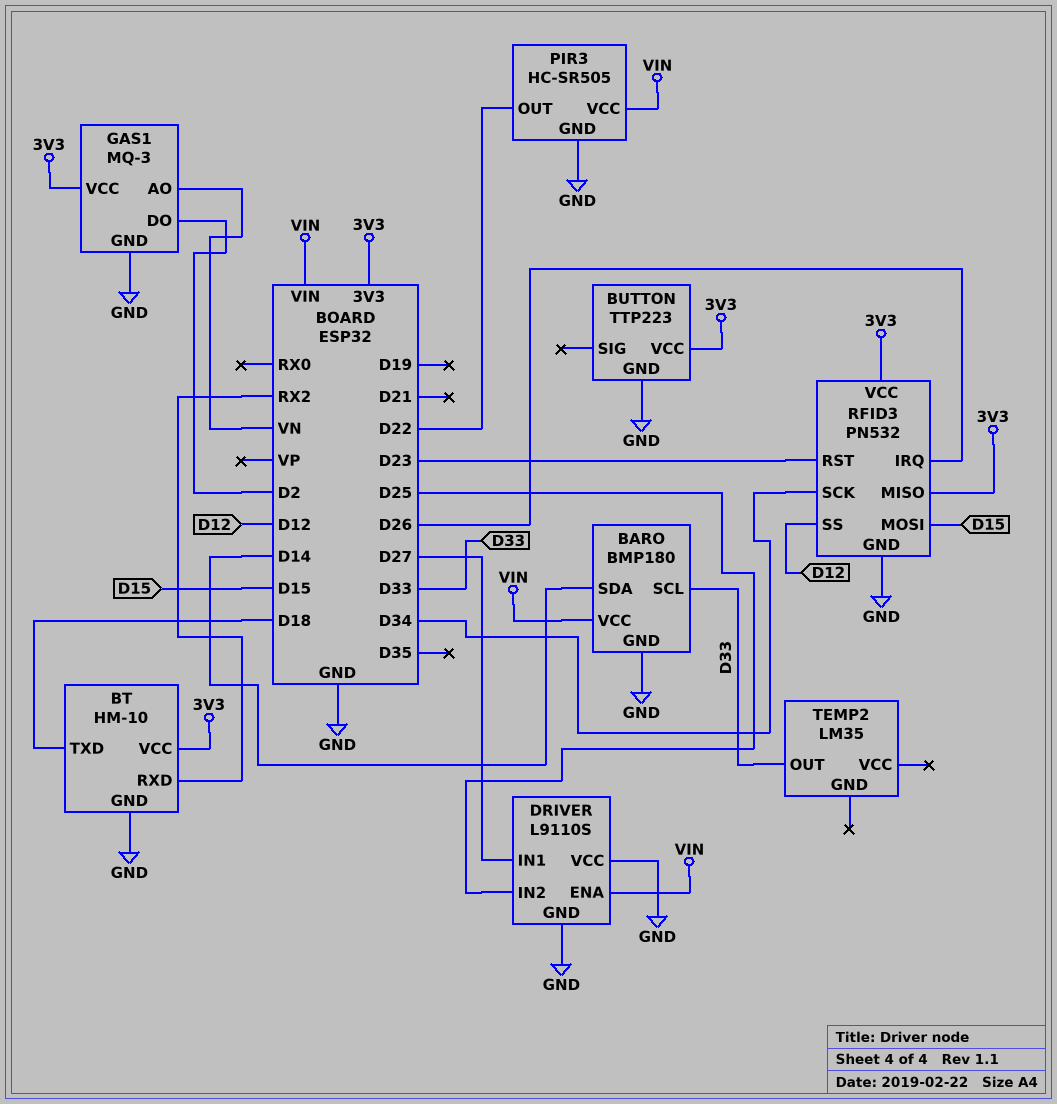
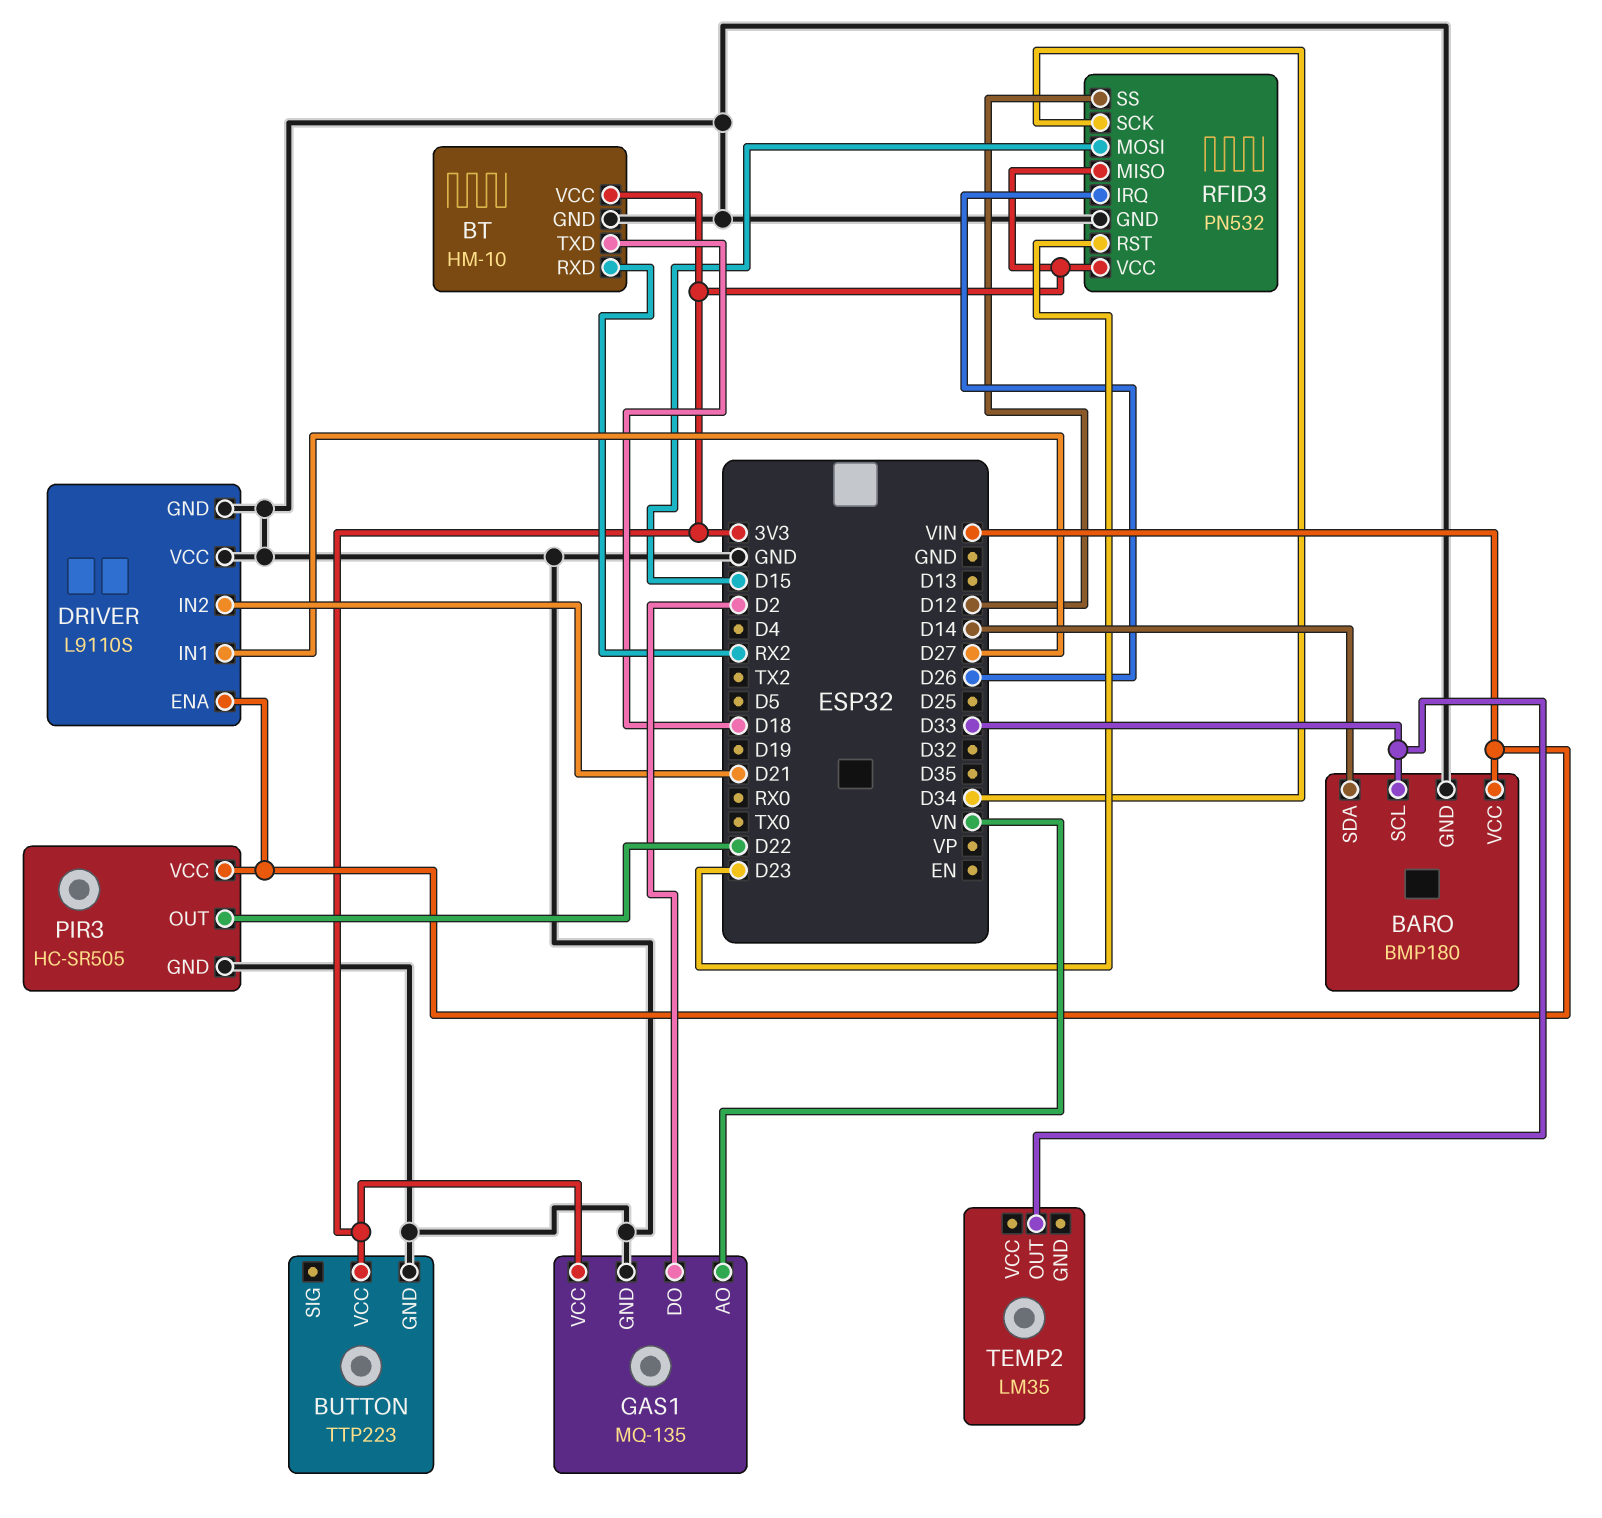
DRIVER pin IN2: D25 -> D21
GAS1: MQ-3 -> MQ-135

